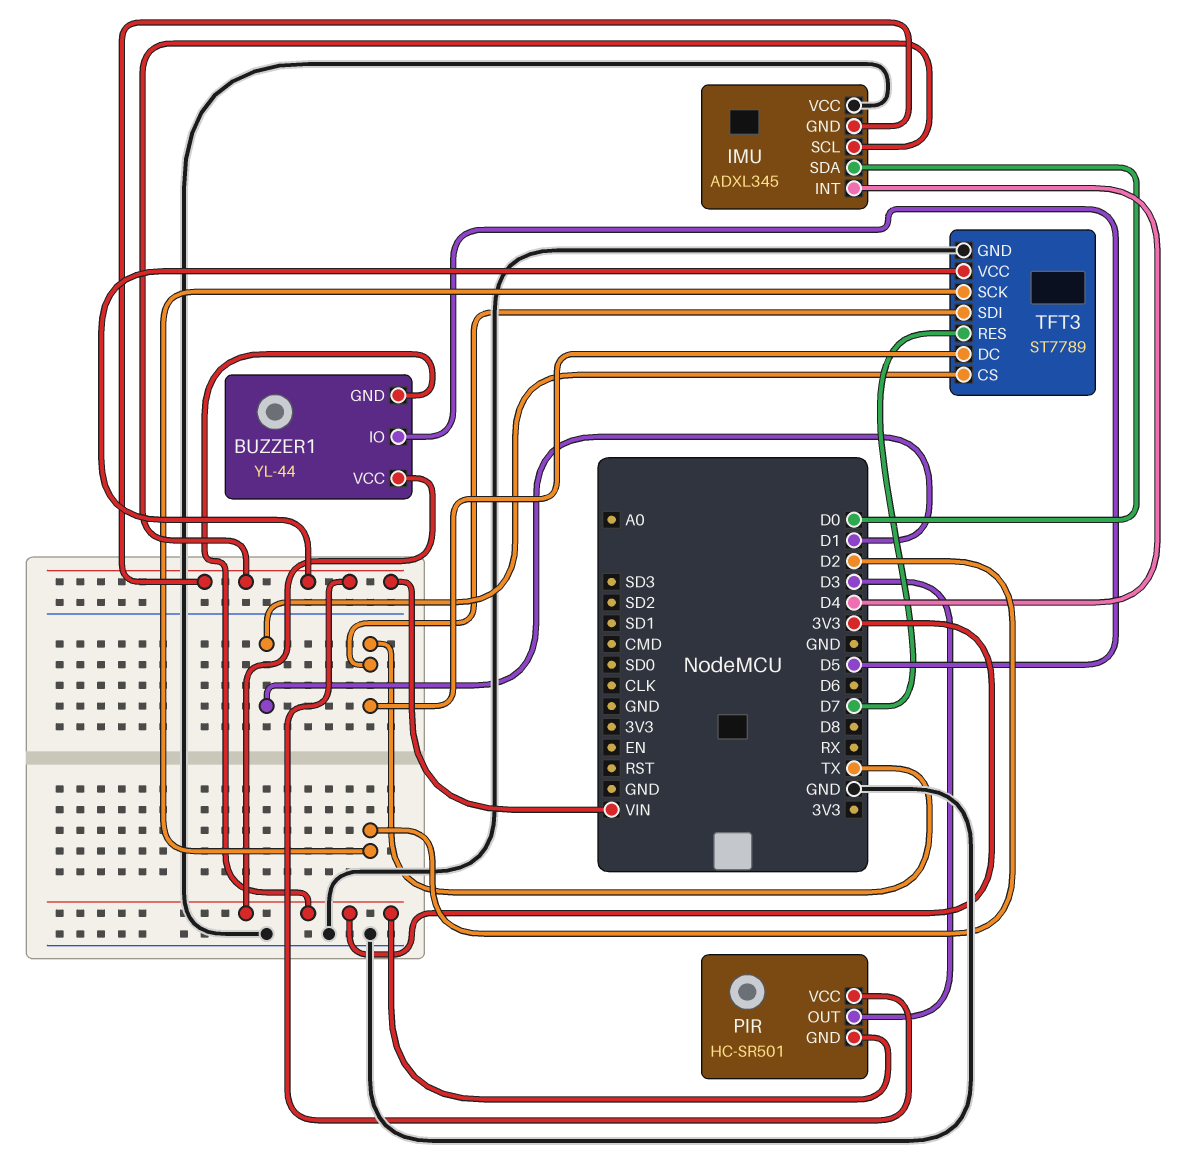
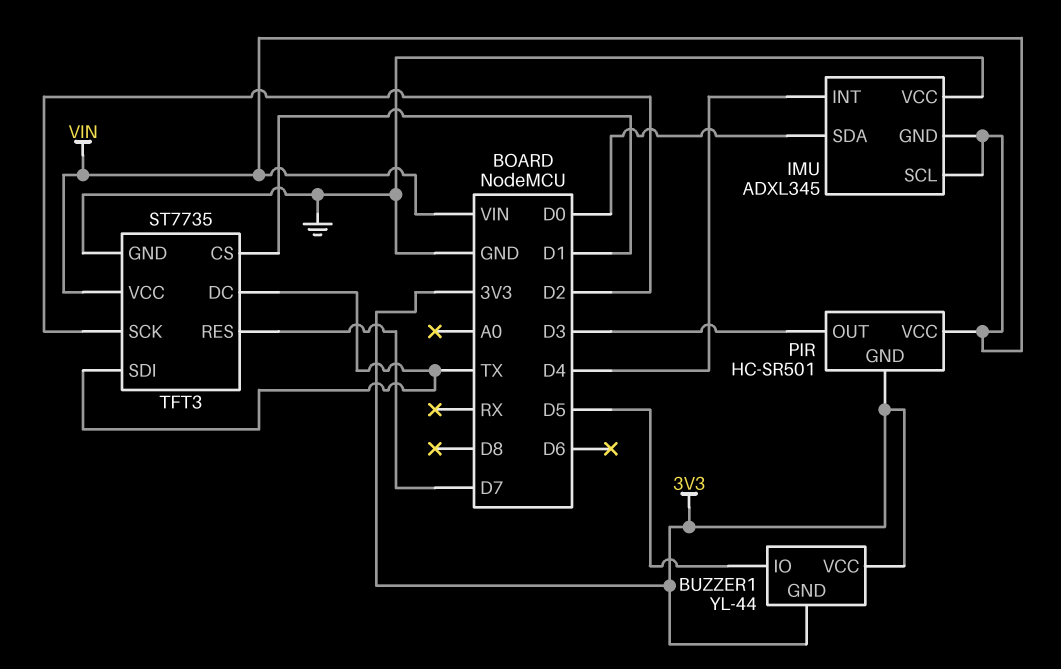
TFT3: ST7789 -> ST7735

